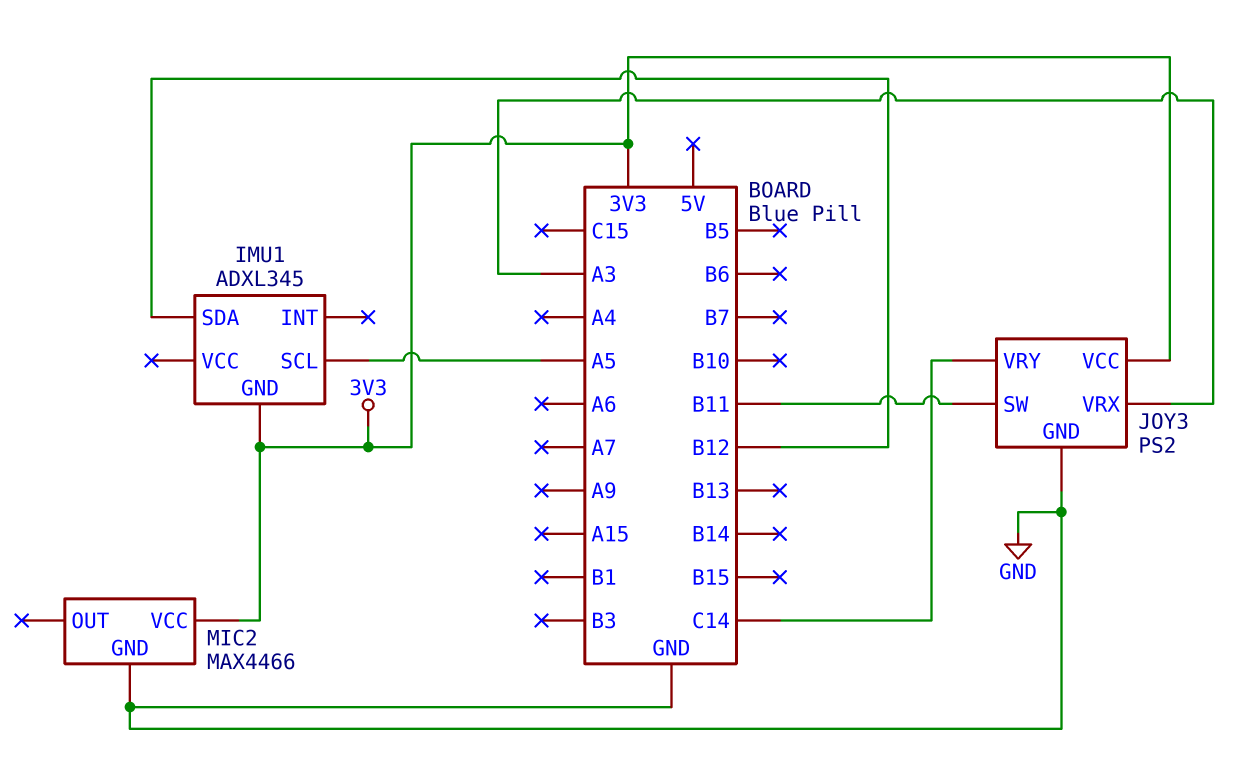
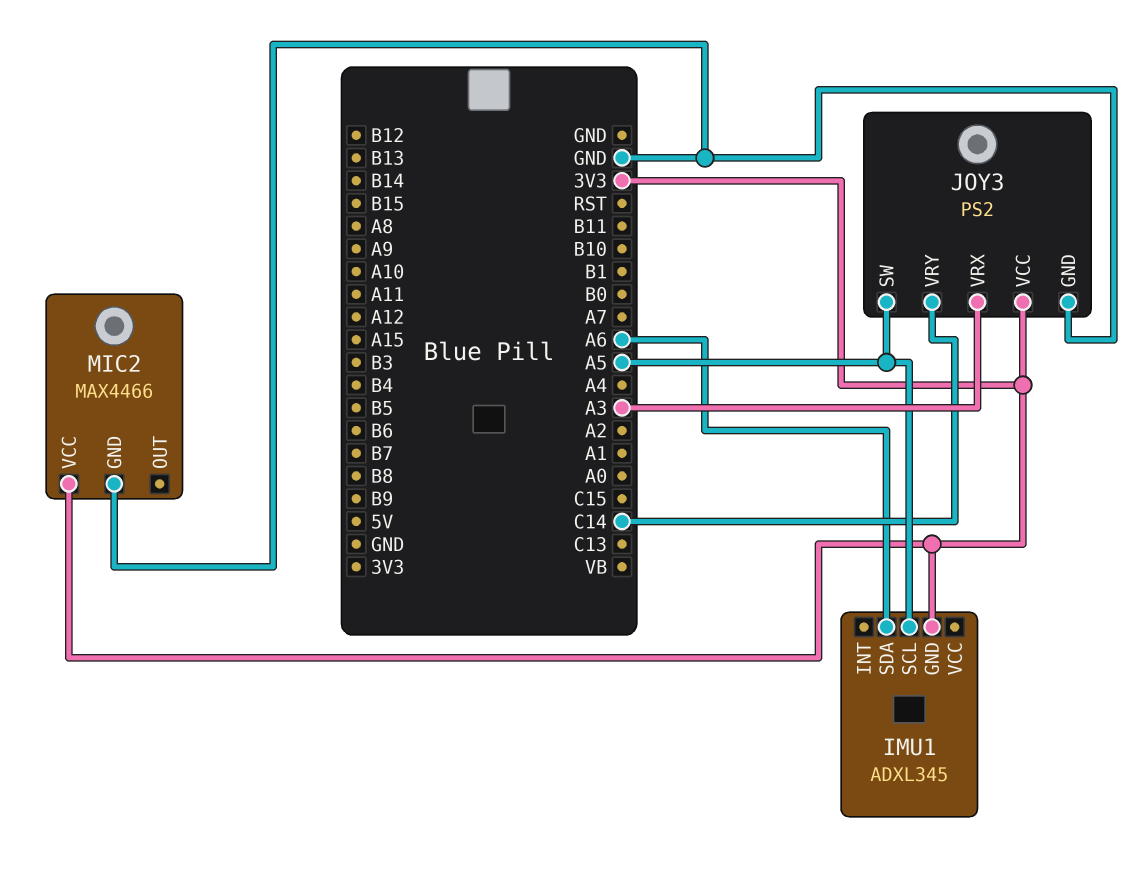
IMU1 pin SDA: B12 -> A6
JOY3 pin SW: B11 -> A5

